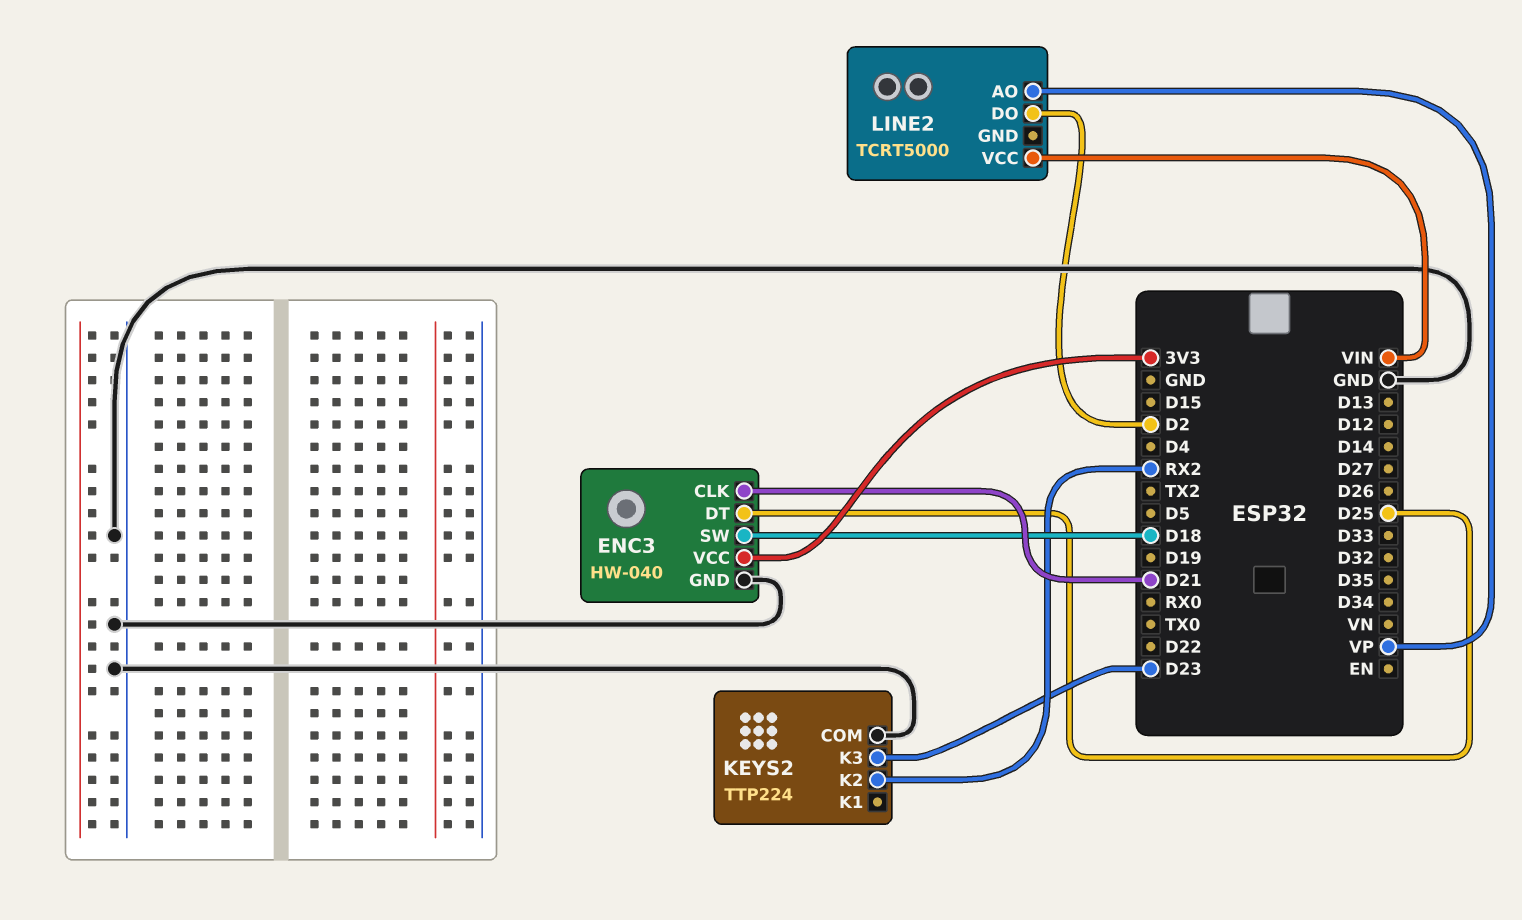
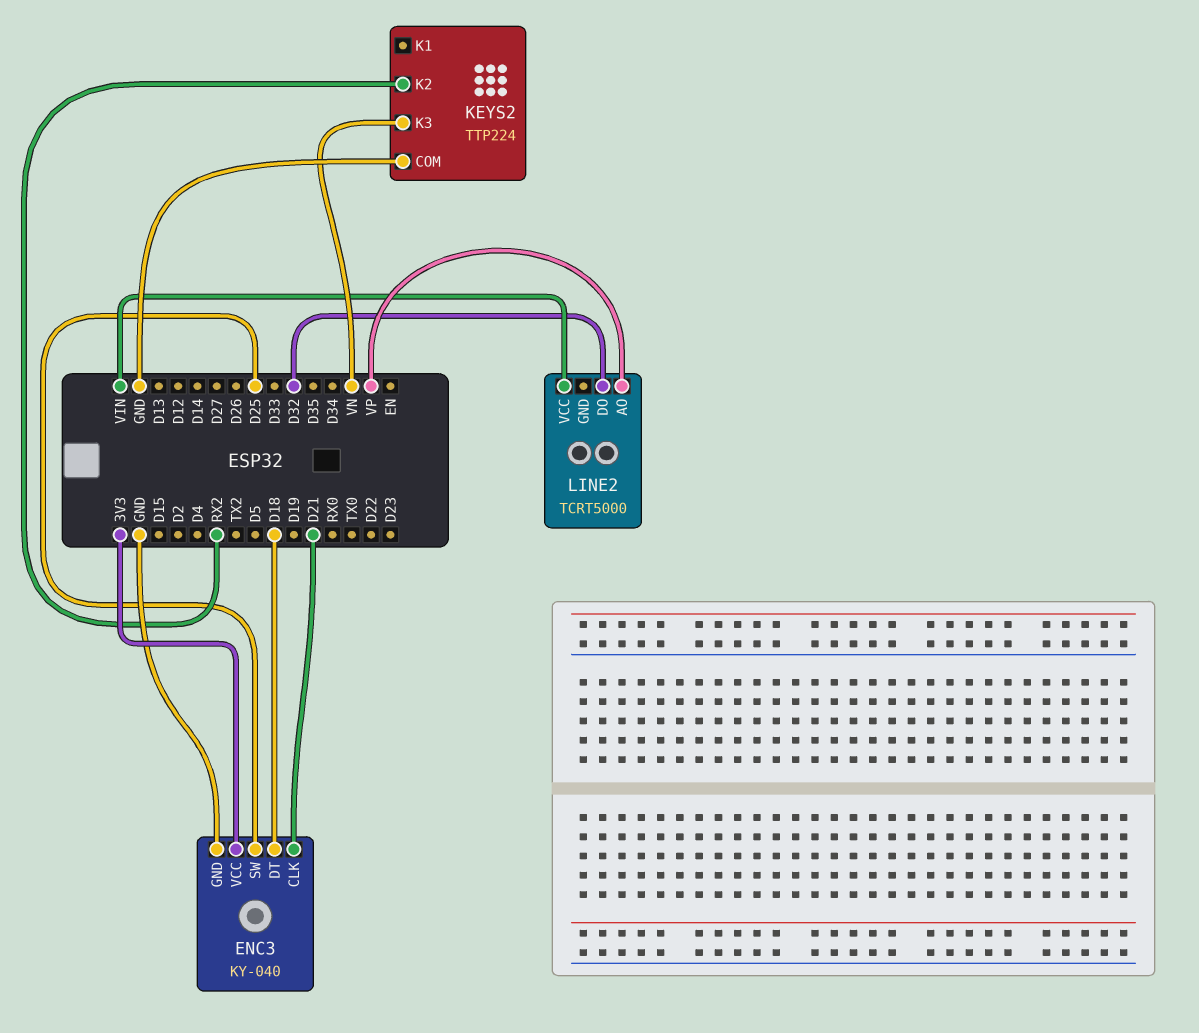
ENC3: HW-040 -> KY-040
ENC3 pin DT: D25 -> D18
ENC3 pin SW: D18 -> D25
KEYS2 pin K3: D23 -> VN
LINE2 pin DO: D2 -> D32

